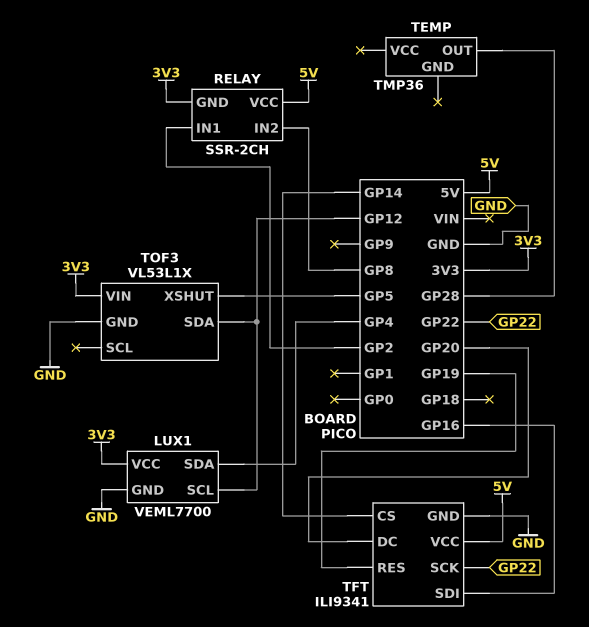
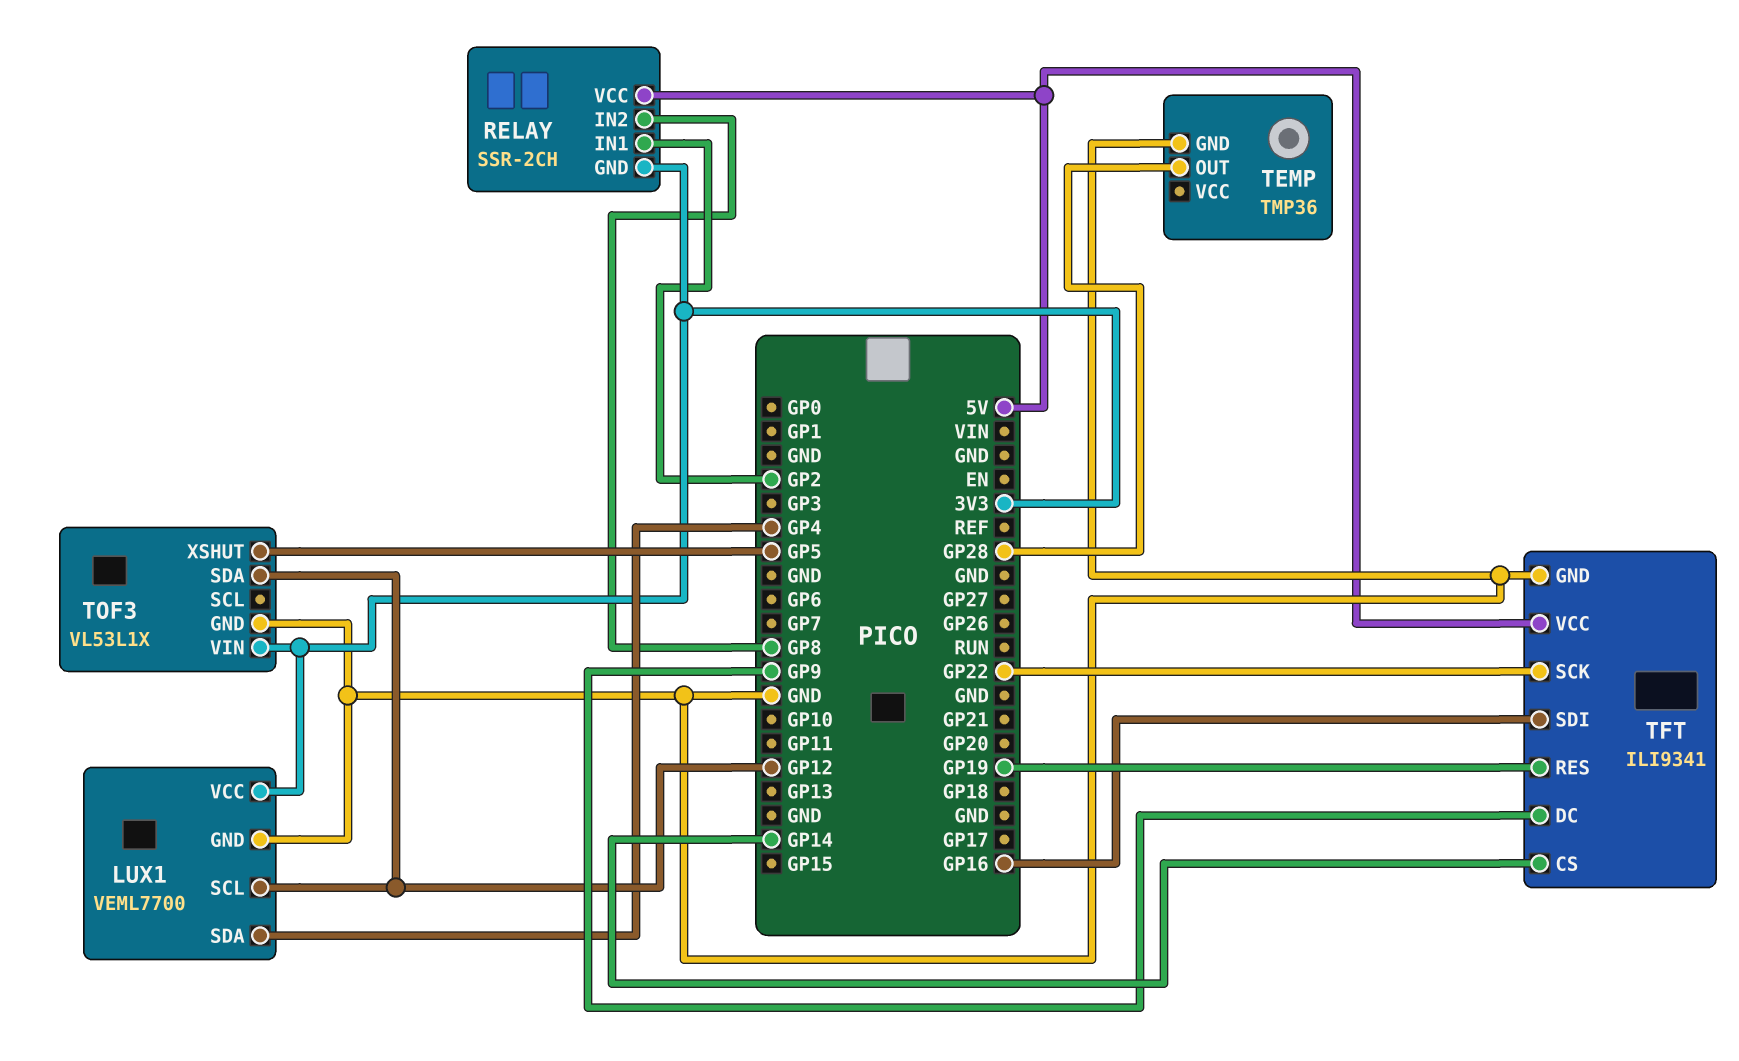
TEMP pin GND: none -> GND
TFT pin DC: GP20 -> GP9

